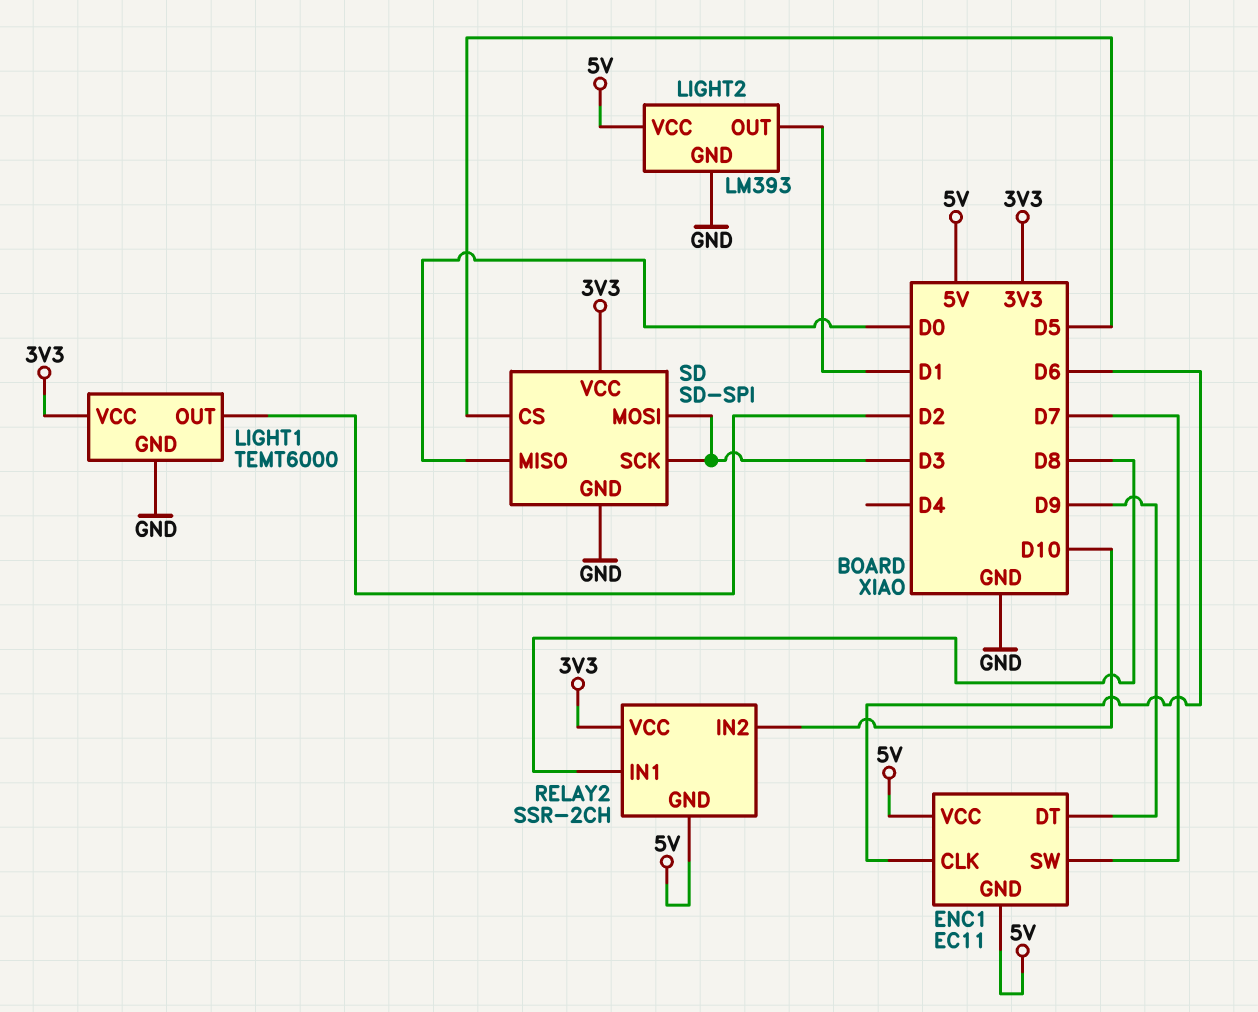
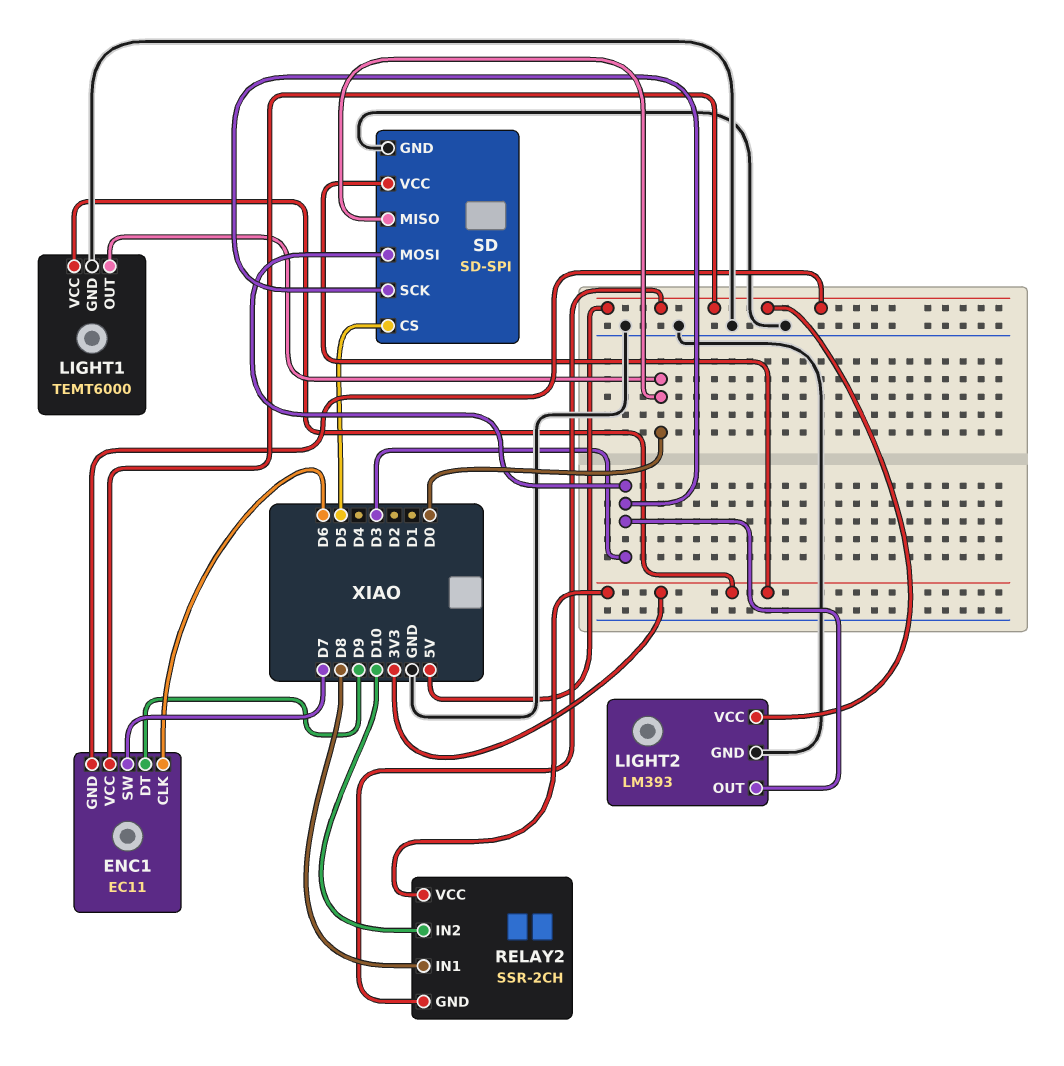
LIGHT1 pin OUT: D2 -> D0
LIGHT2 pin OUT: D1 -> D3

